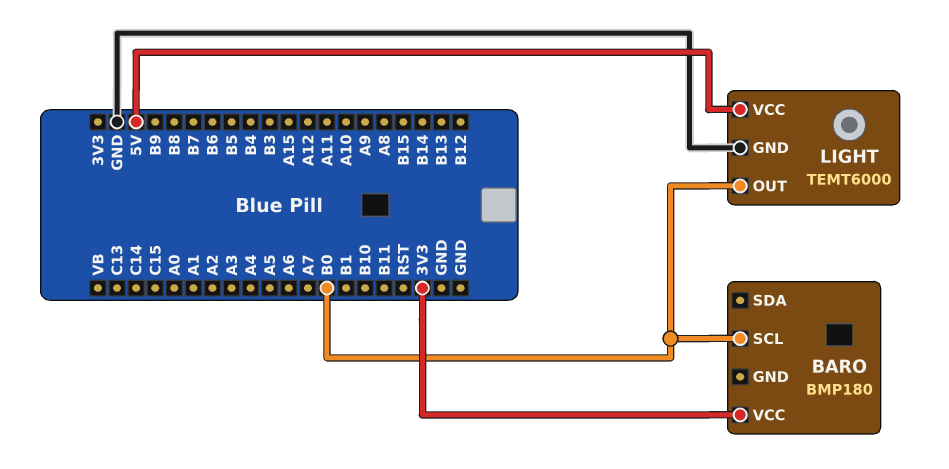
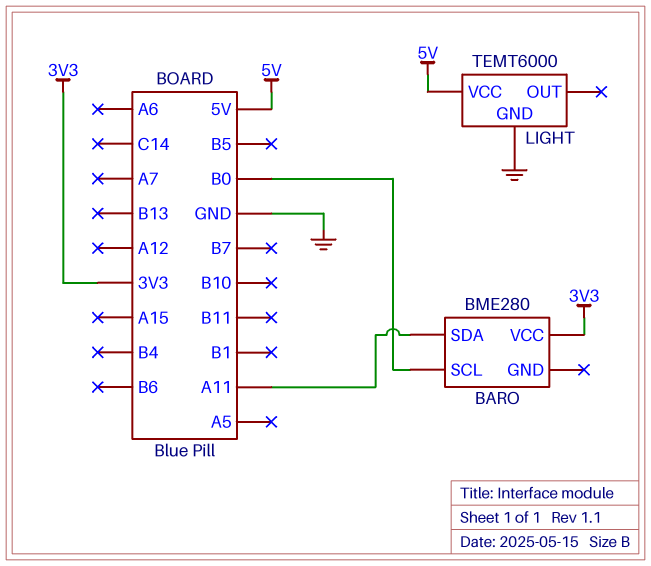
BARO: BMP180 -> BME280
BARO pin SDA: none -> A11
LIGHT pin OUT: B0 -> none

